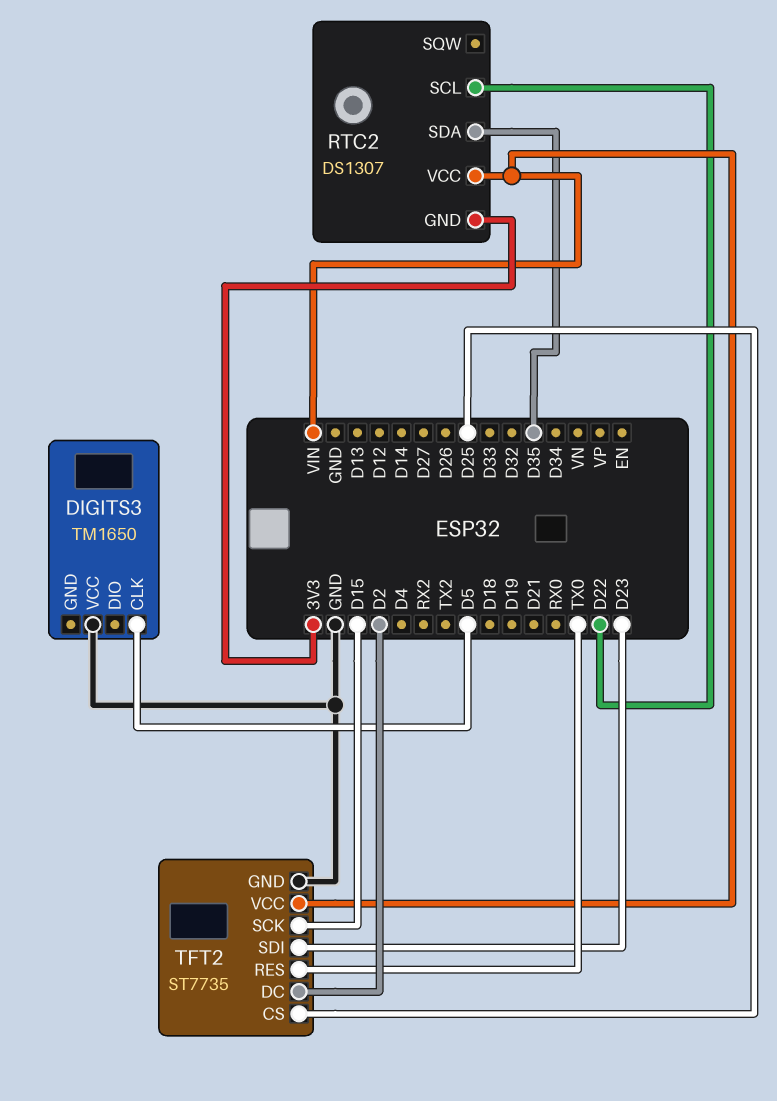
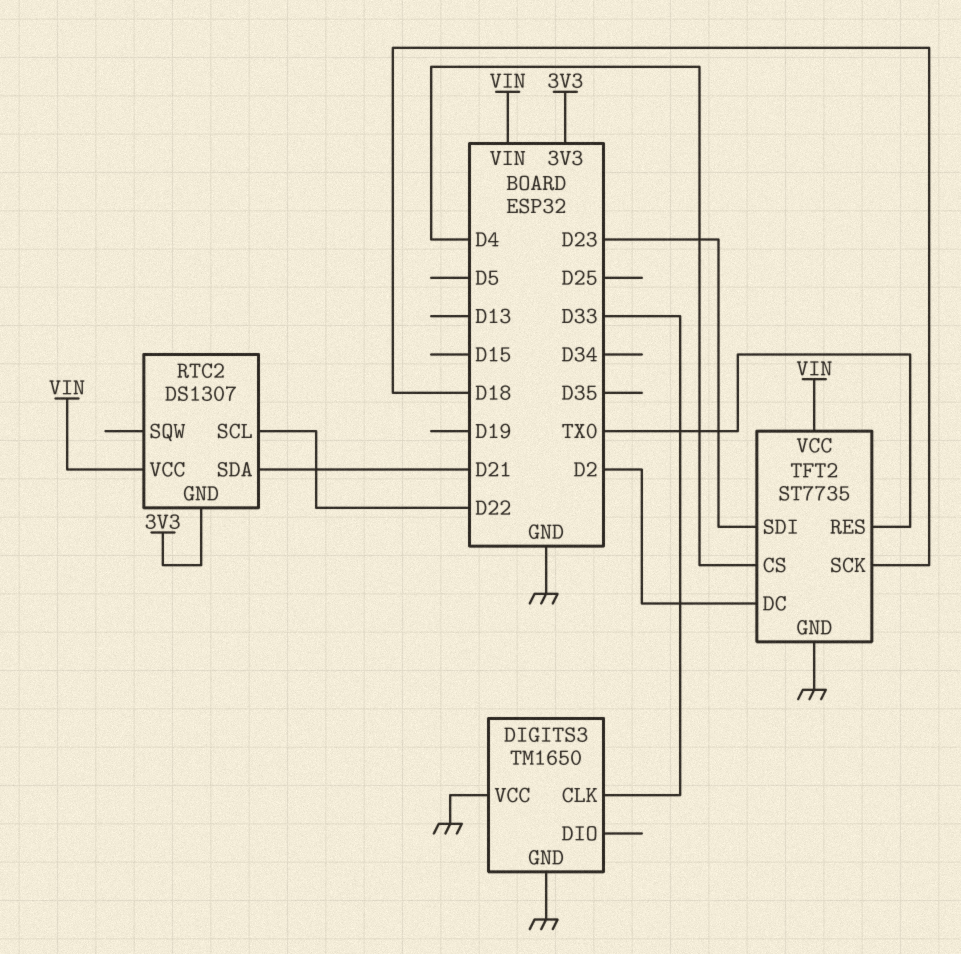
DIGITS3 pin CLK: D5 -> D33
DIGITS3 pin GND: none -> GND
RTC2 pin SDA: D35 -> D21
TFT2 pin CS: D25 -> D4
TFT2 pin SCK: D15 -> D18

